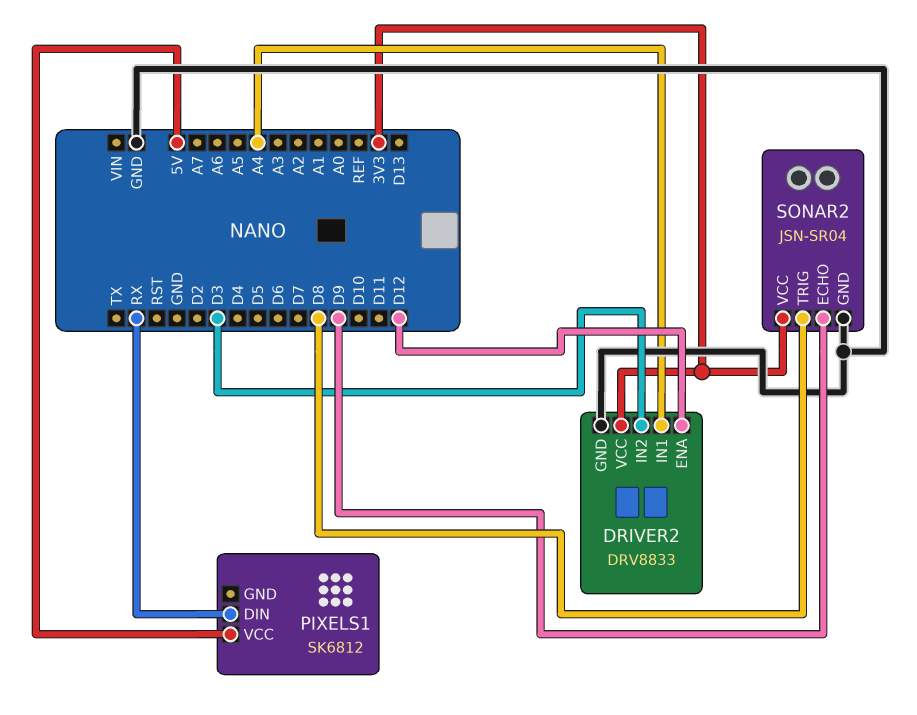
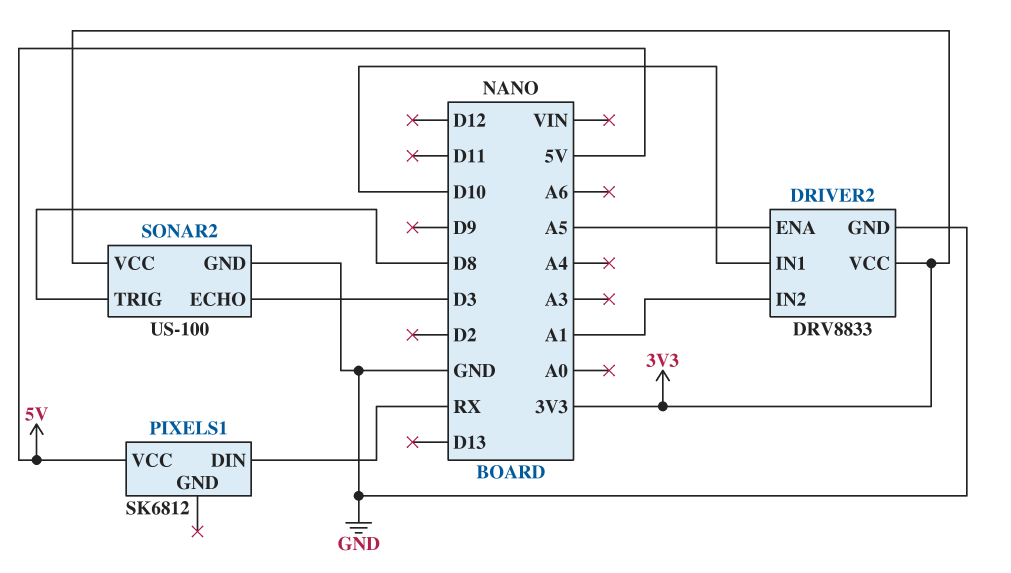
DRIVER2 pin ENA: D12 -> A5
DRIVER2 pin IN1: A4 -> D10
DRIVER2 pin IN2: D3 -> A1
SONAR2: JSN-SR04 -> US-100
SONAR2 pin ECHO: D9 -> D3

